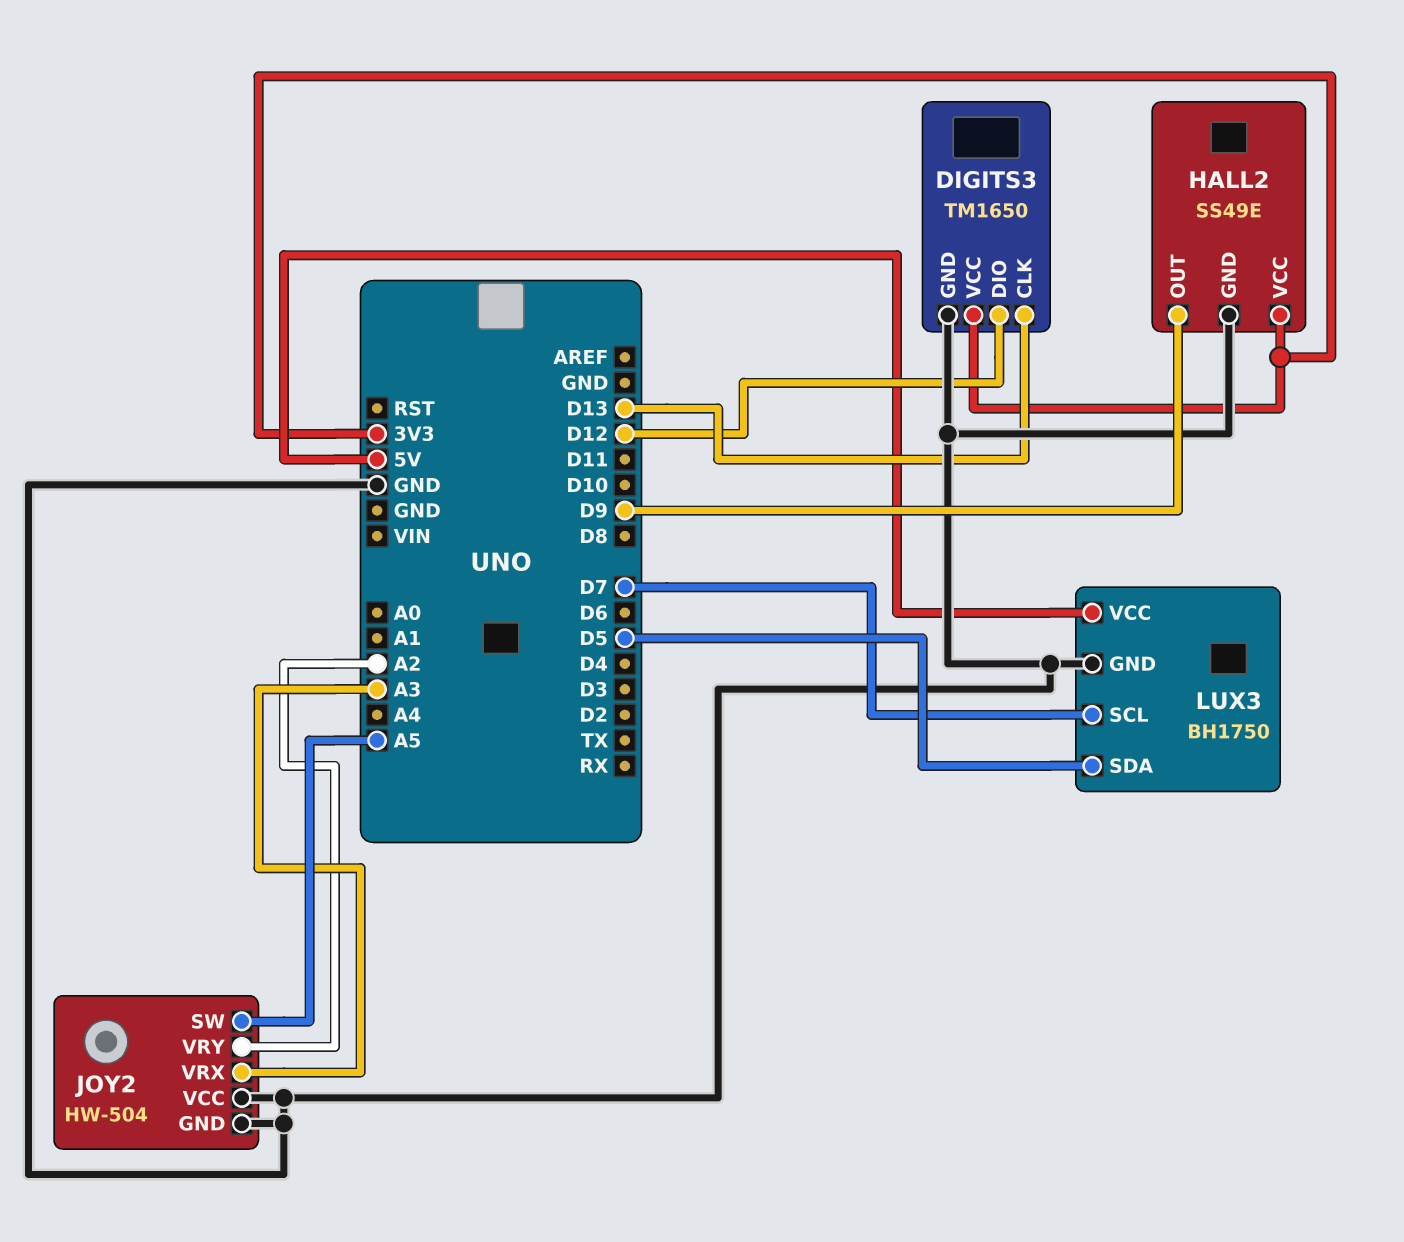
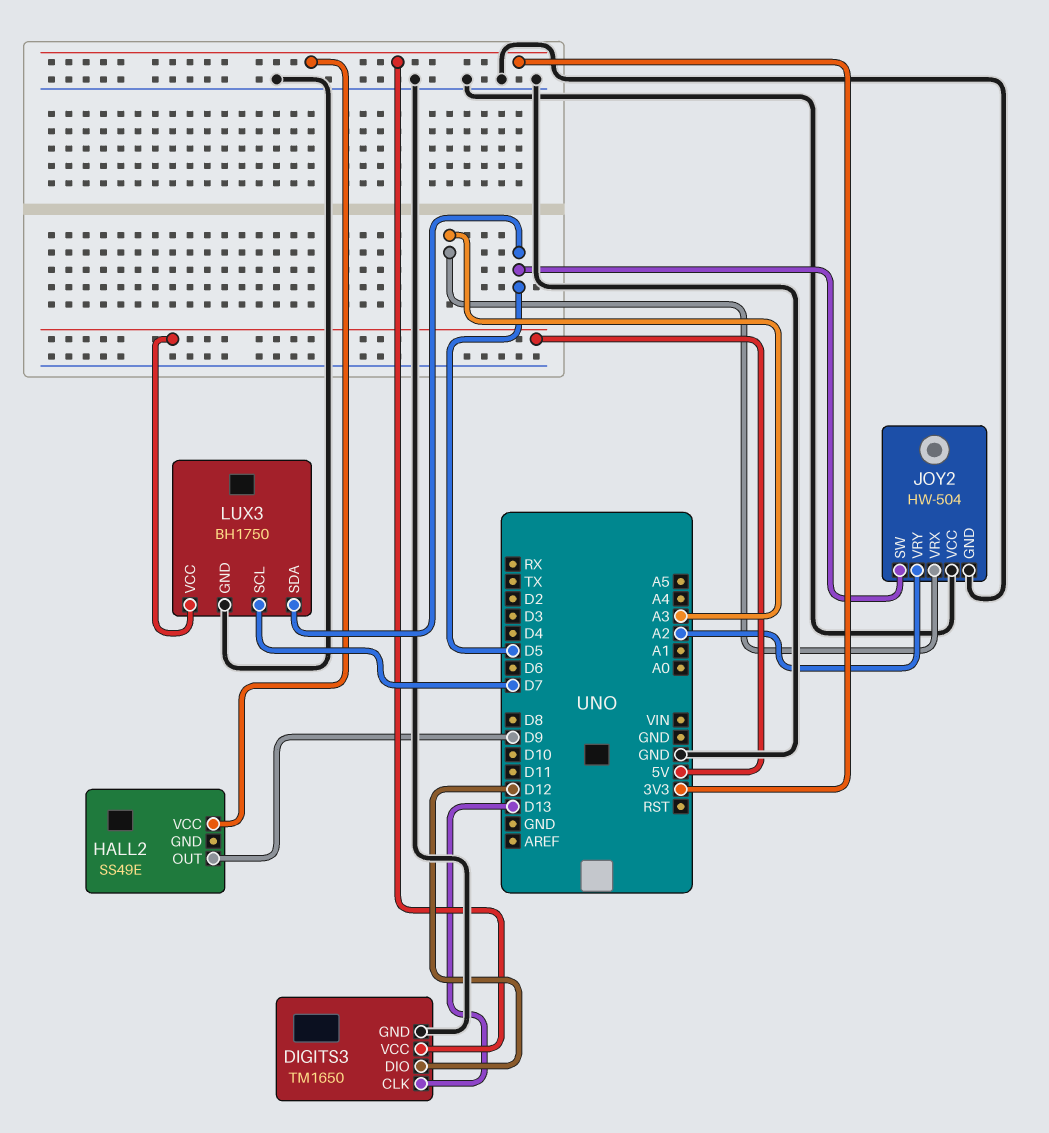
HALL2 pin GND: GND -> none
JOY2 pin SW: A5 -> D5

